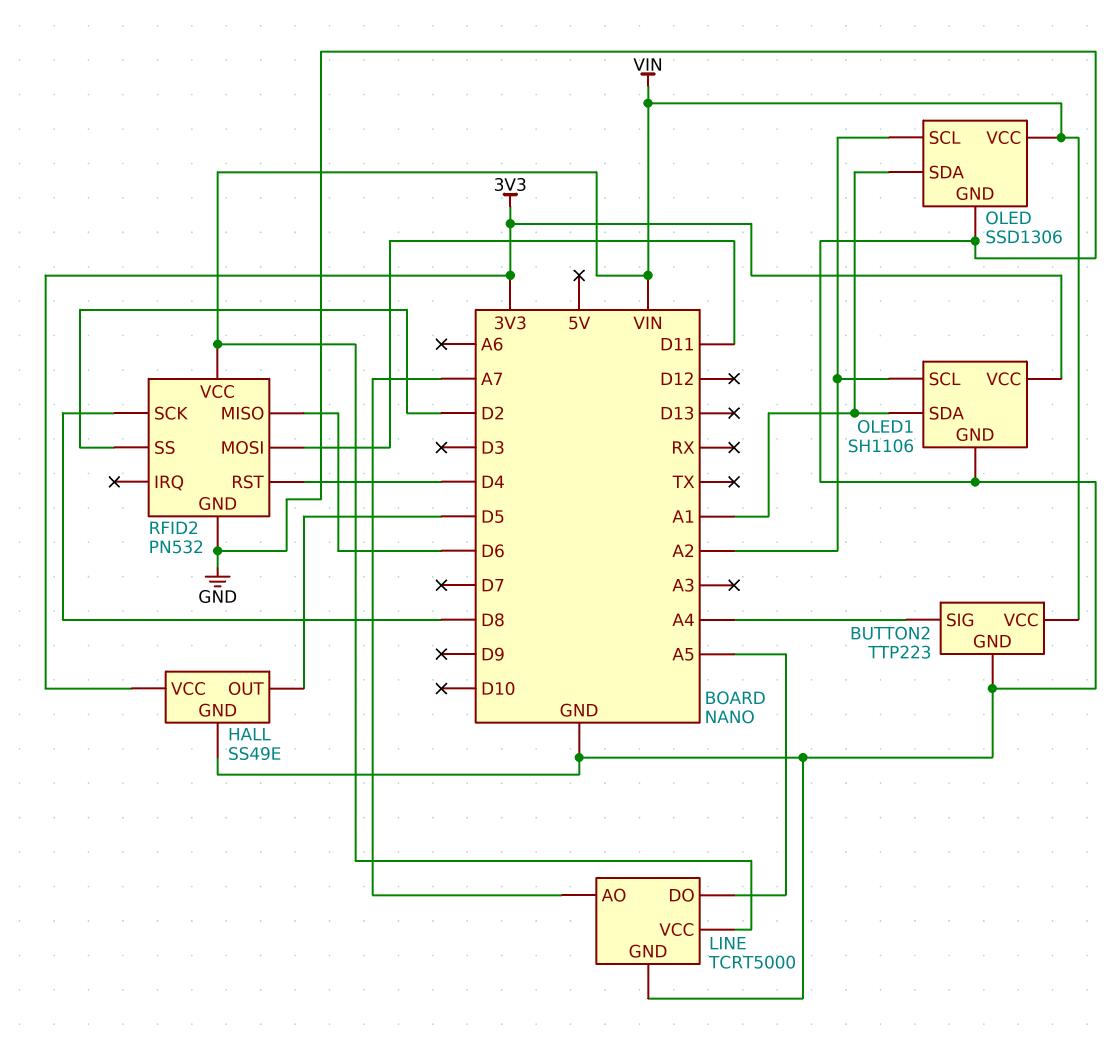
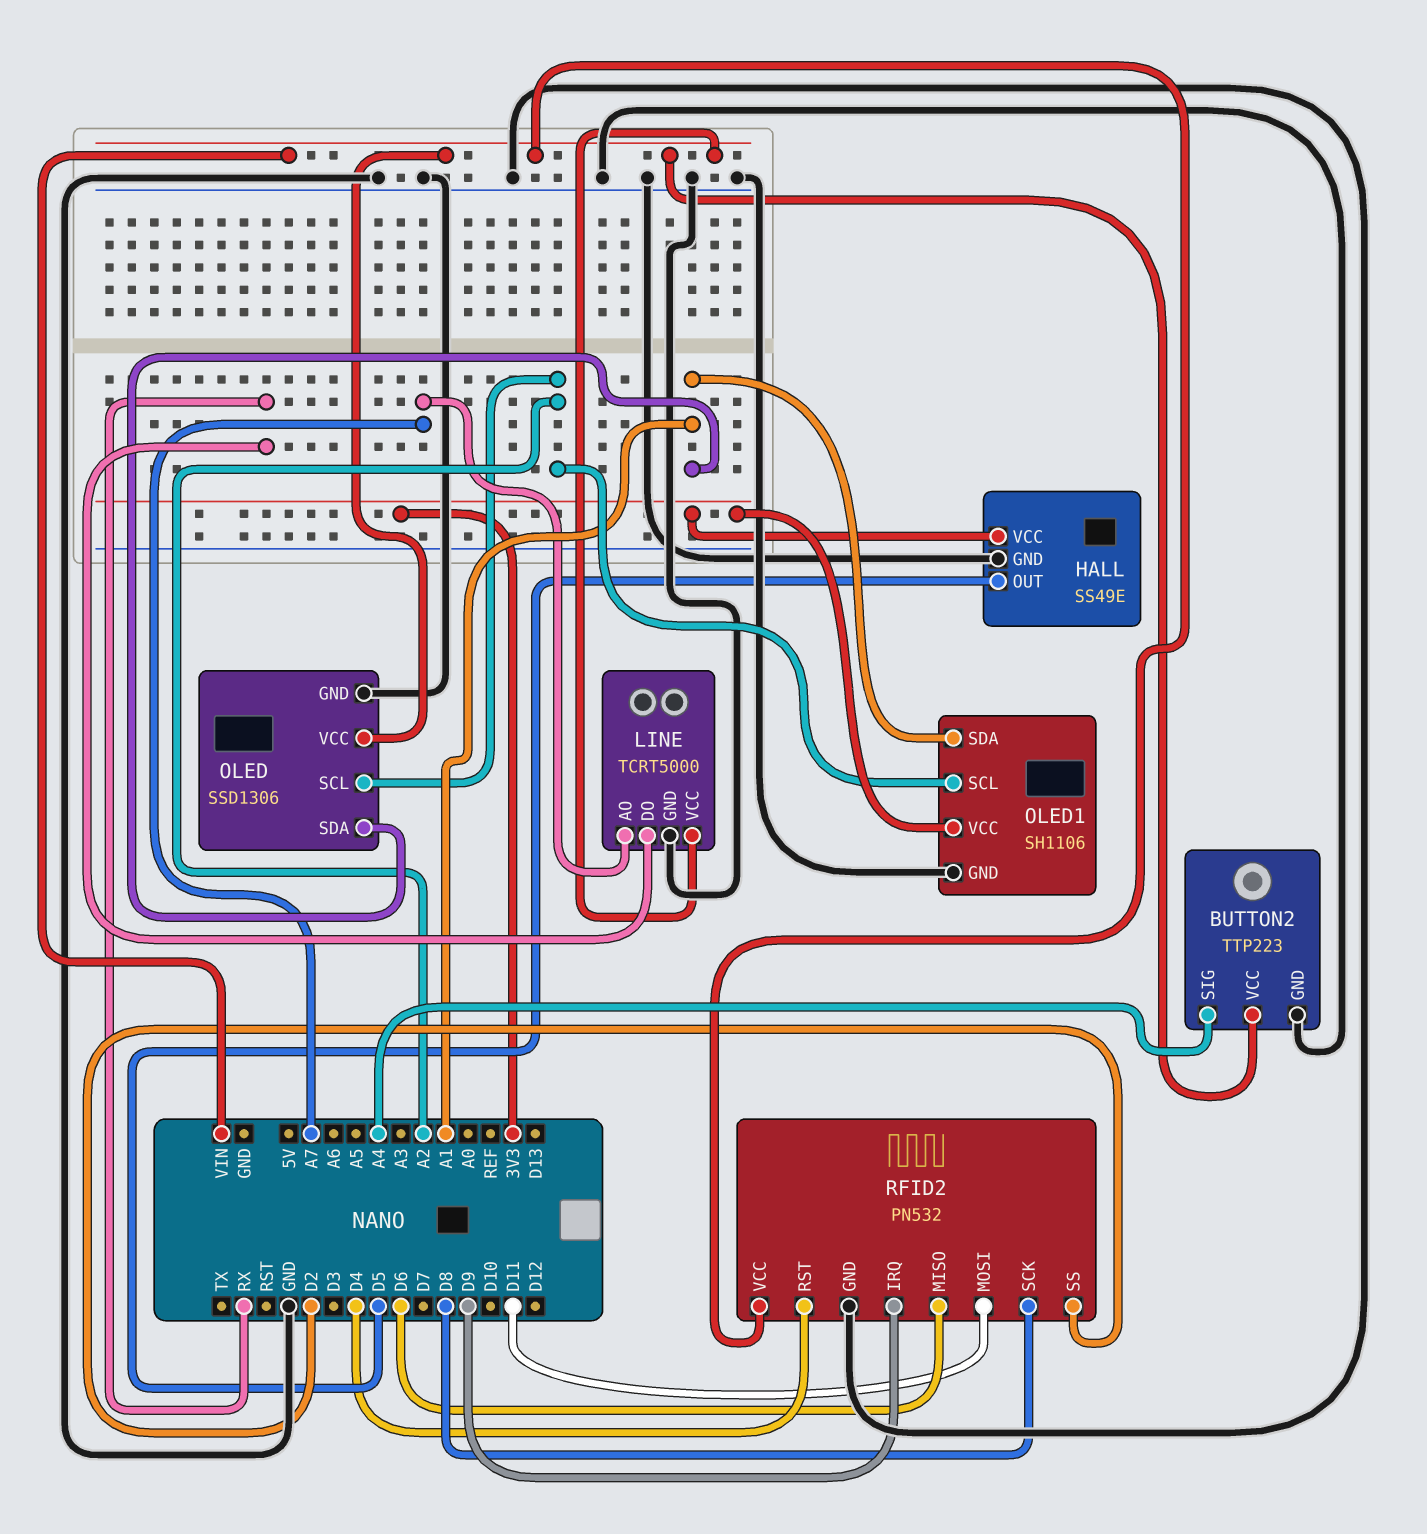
LINE pin DO: A5 -> RX
RFID2 pin IRQ: none -> D9

